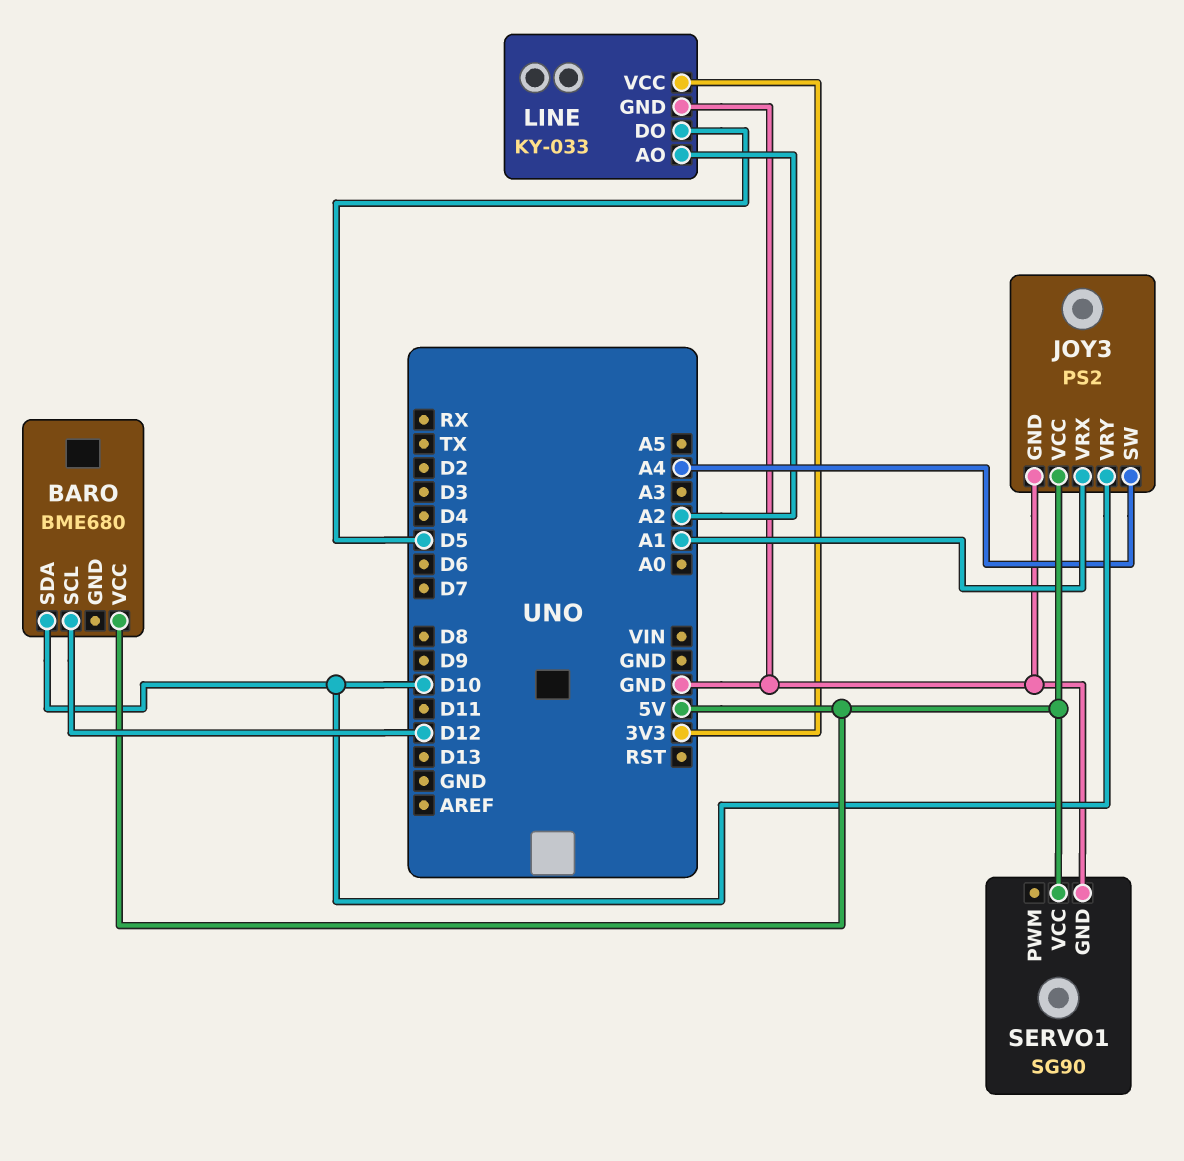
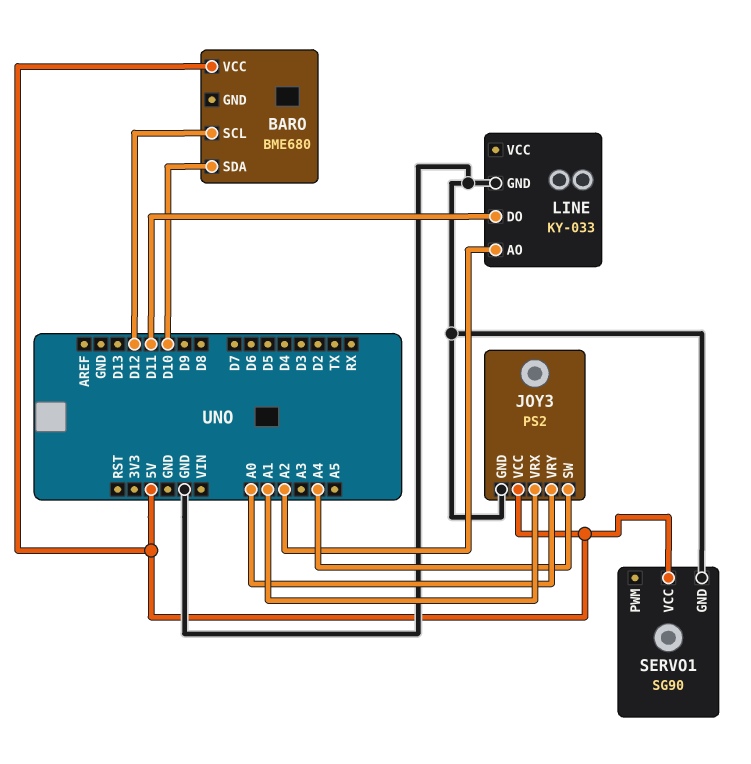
JOY3 pin VRY: D10 -> A0
LINE pin DO: D5 -> D11
LINE pin VCC: 3V3 -> none

